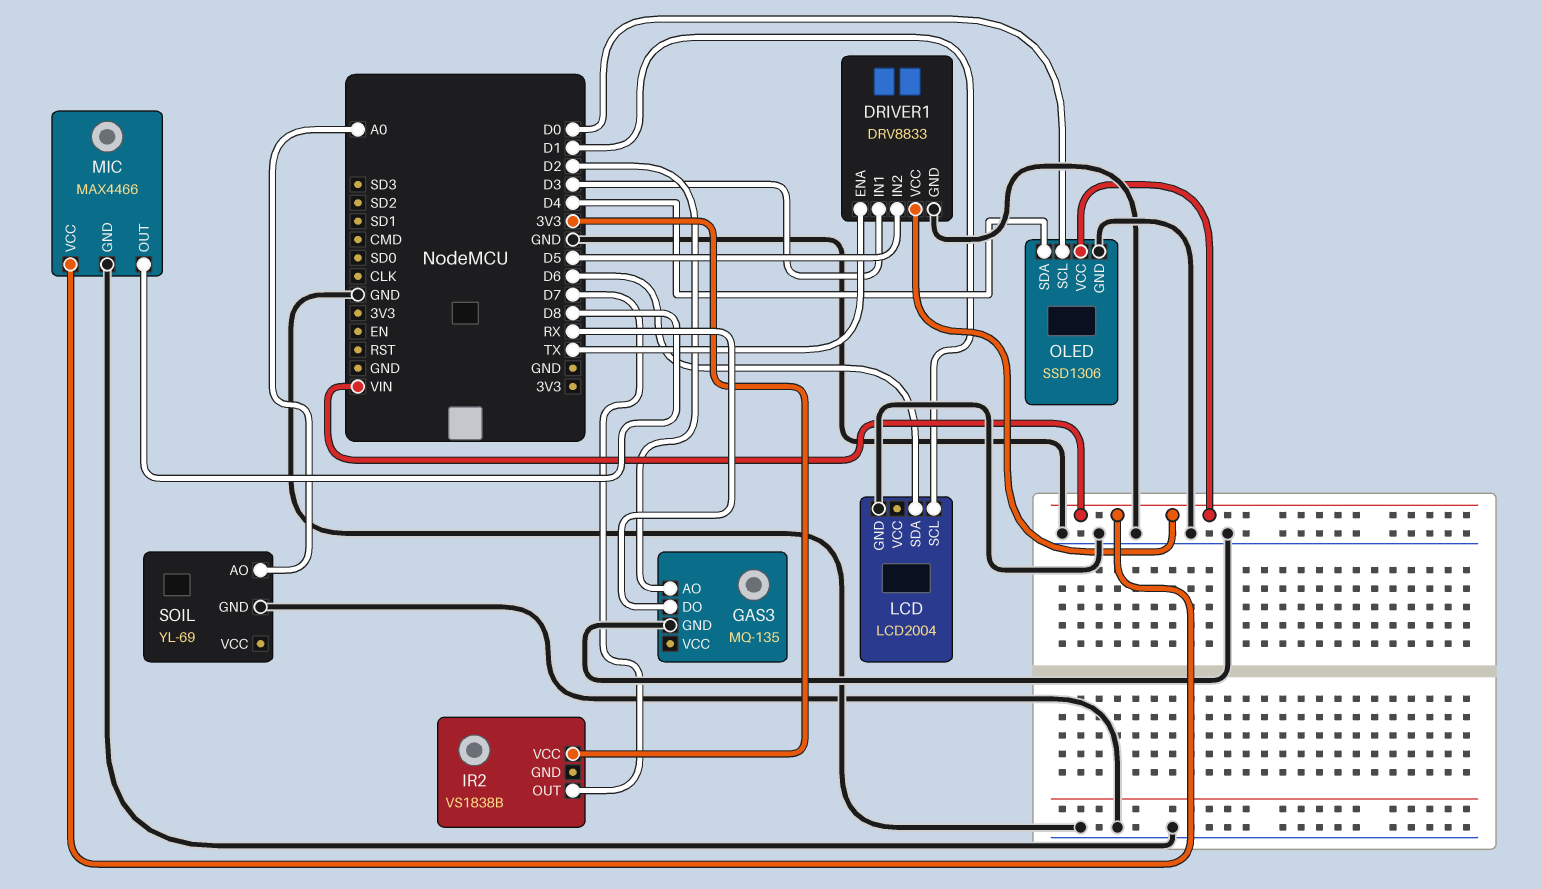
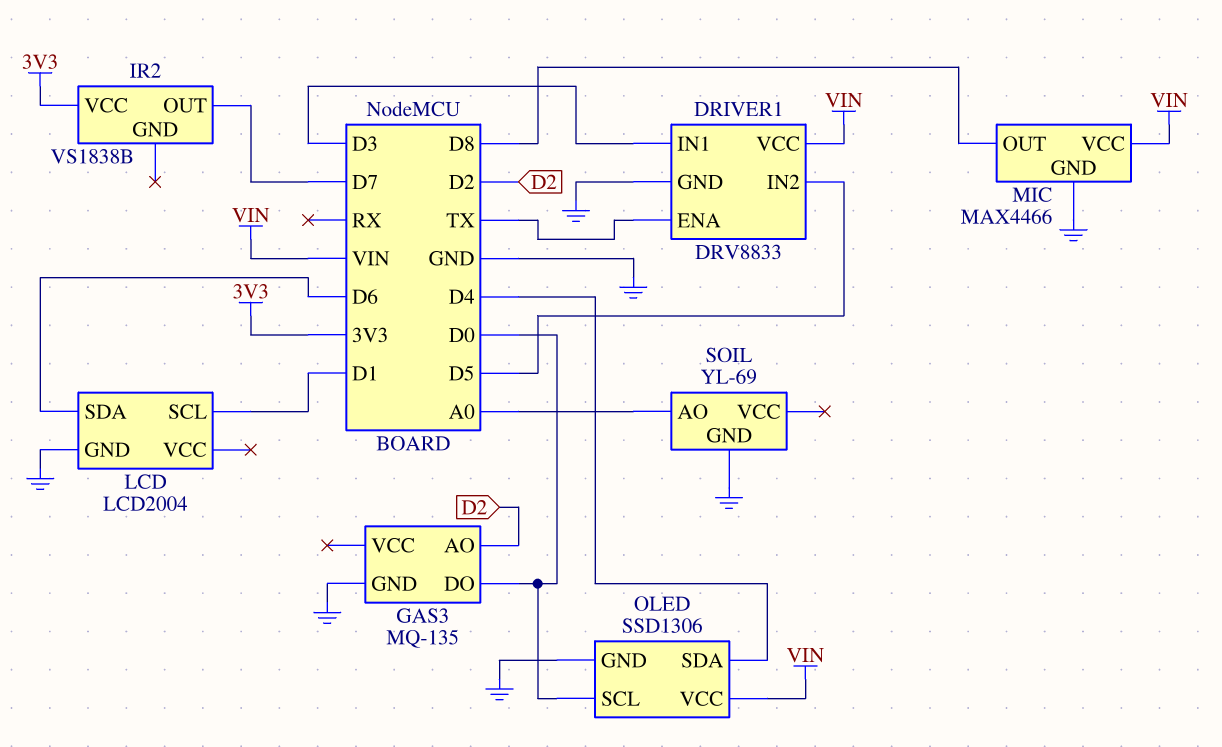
GAS3 pin DO: RX -> D0

